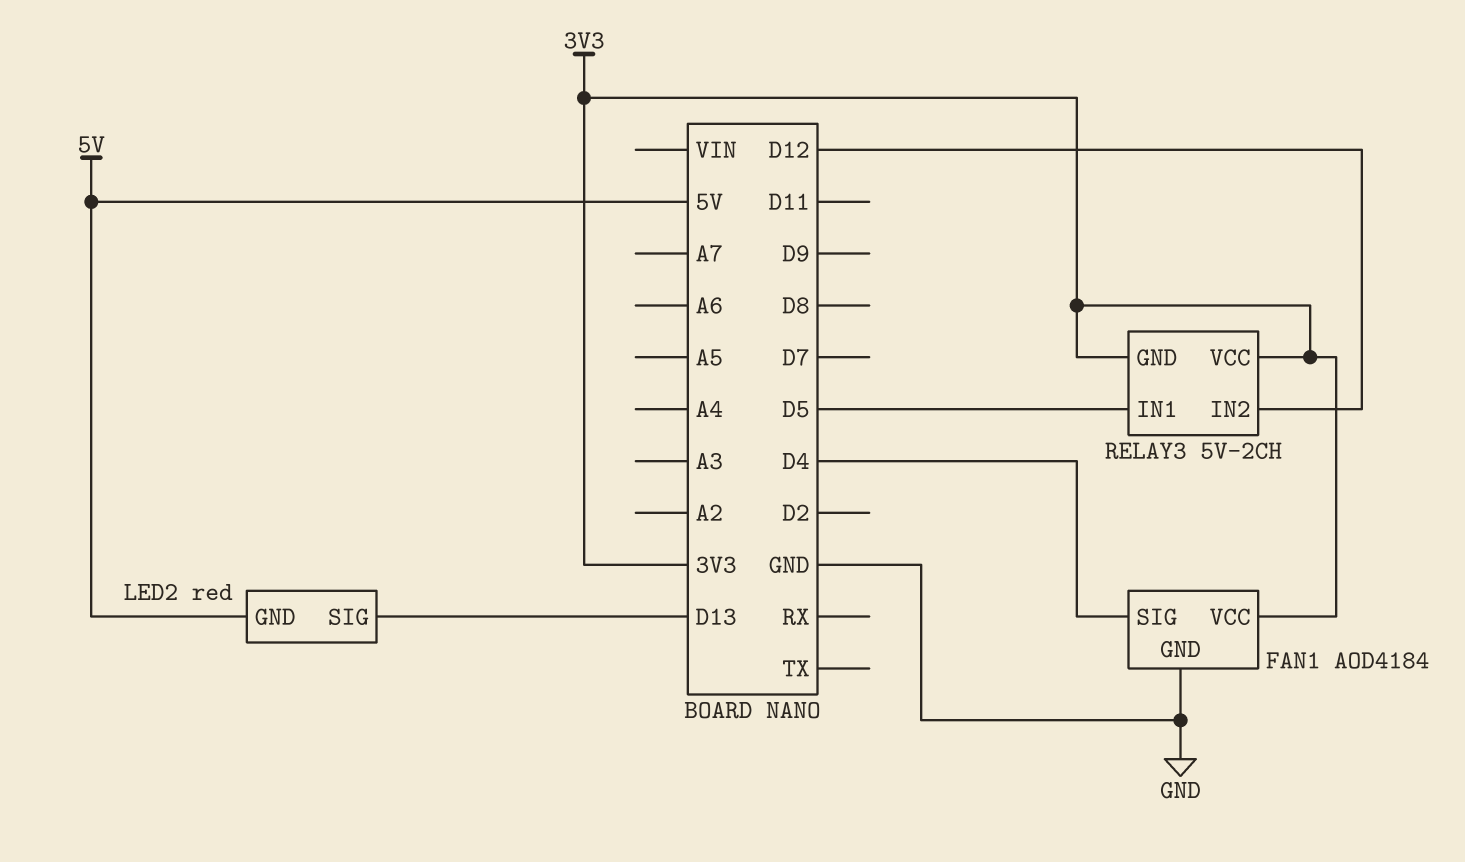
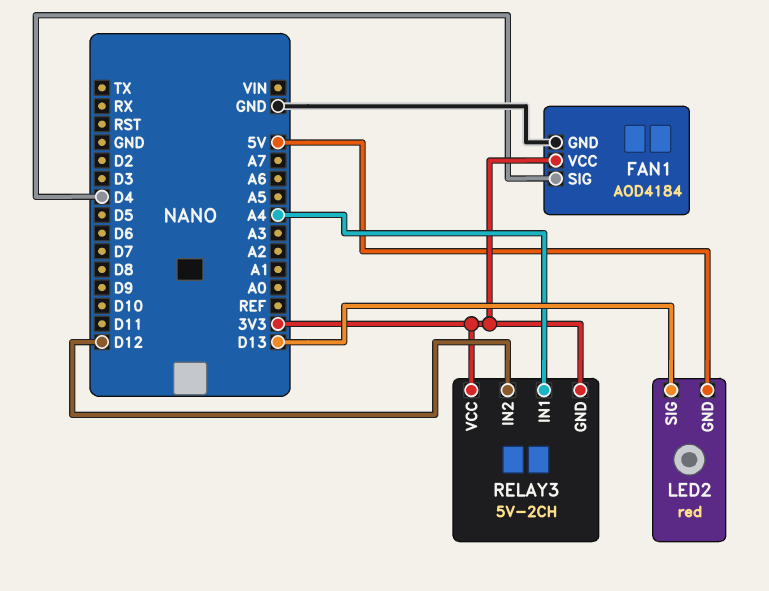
RELAY3 pin IN1: D5 -> A4

